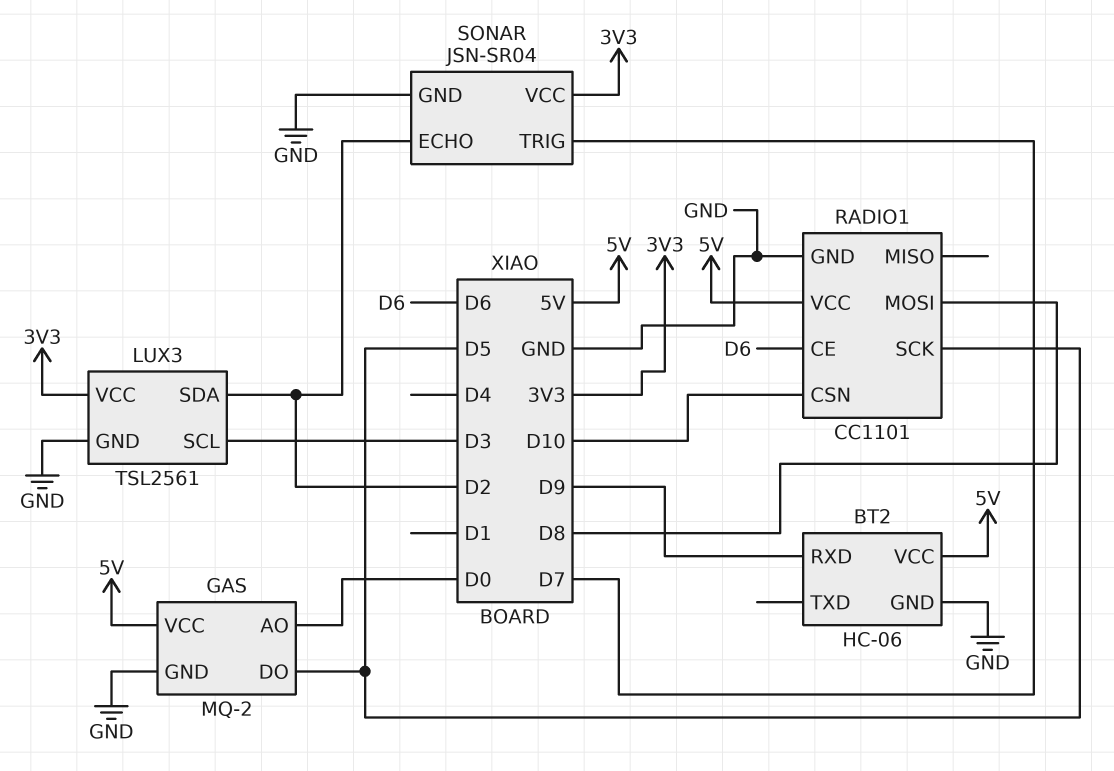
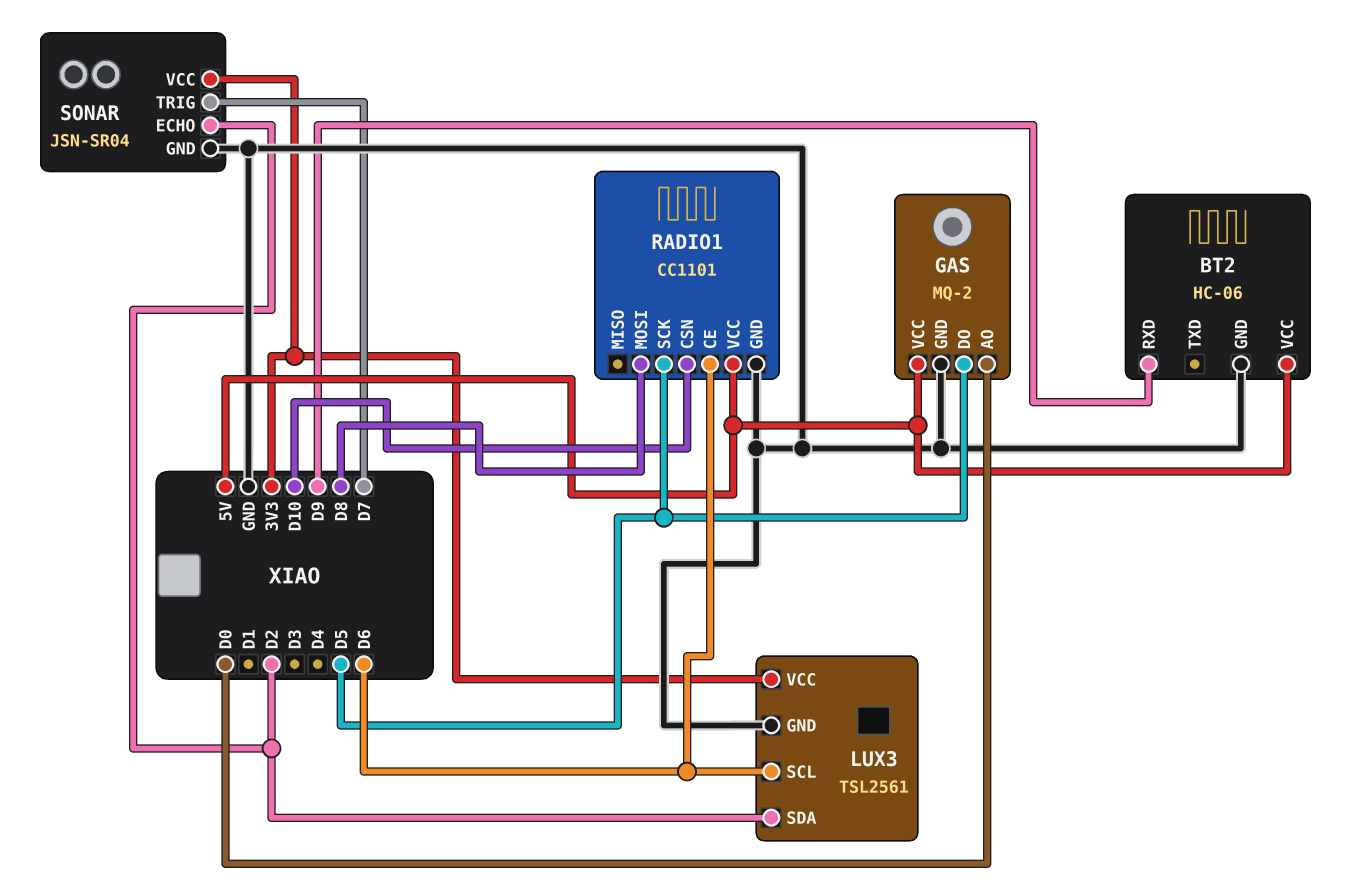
LUX3 pin SCL: D3 -> D6

